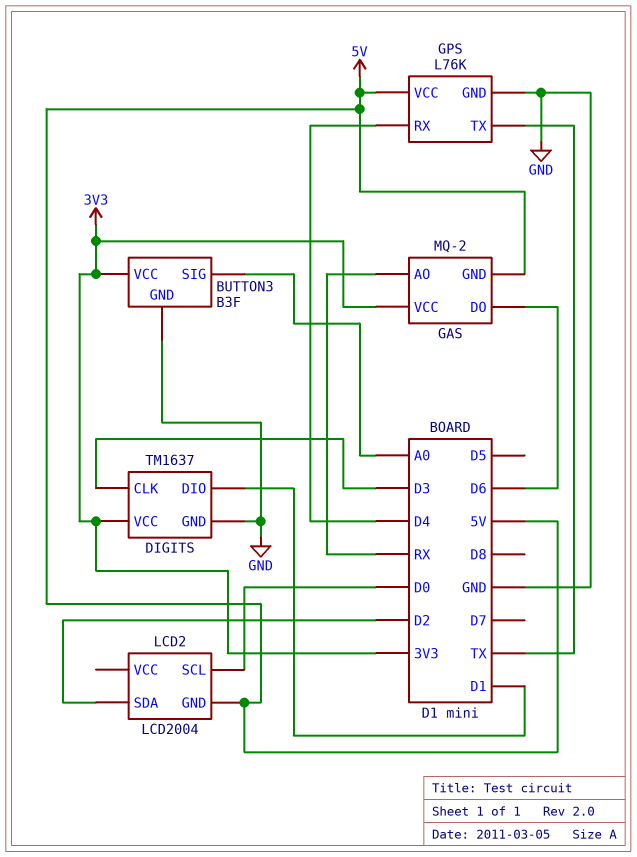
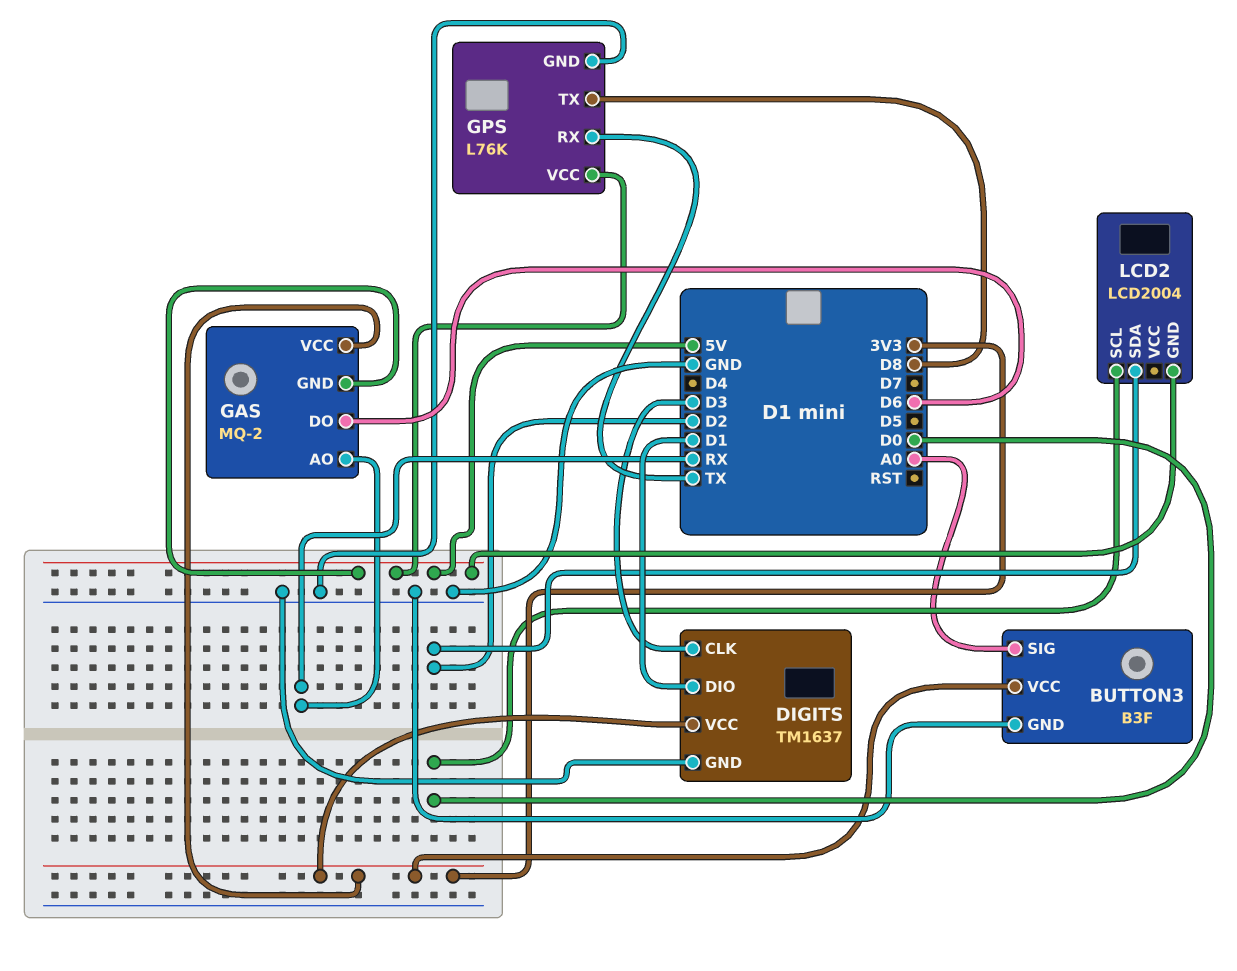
GPS pin RX: D4 -> TX
GPS pin TX: TX -> D8

